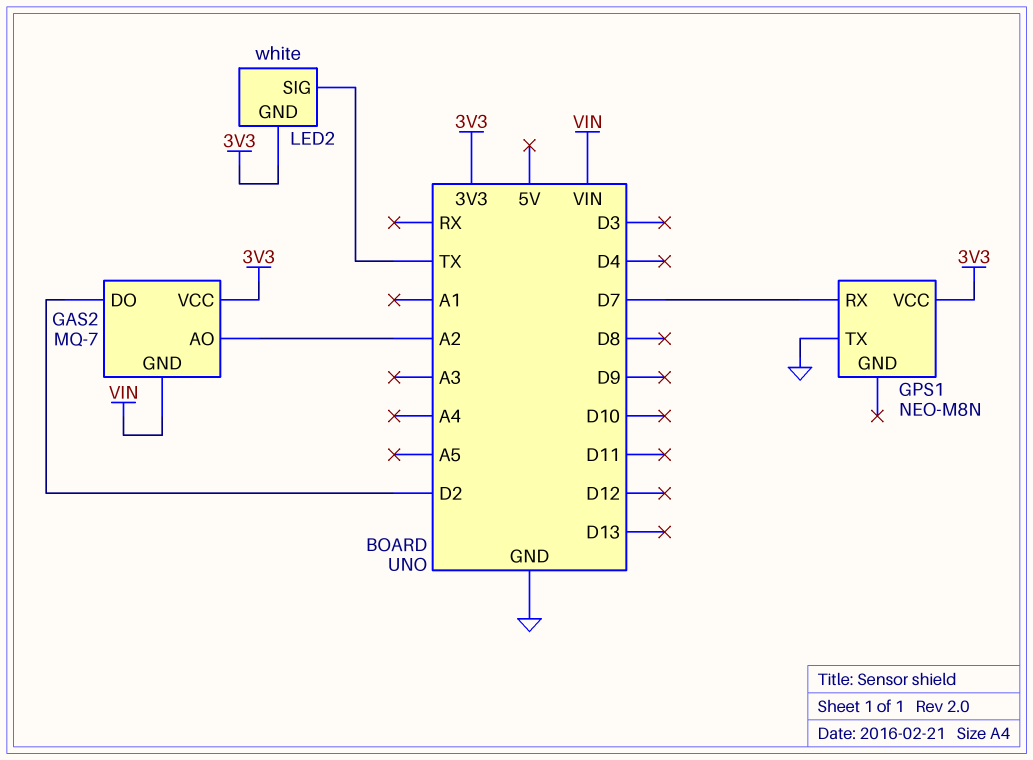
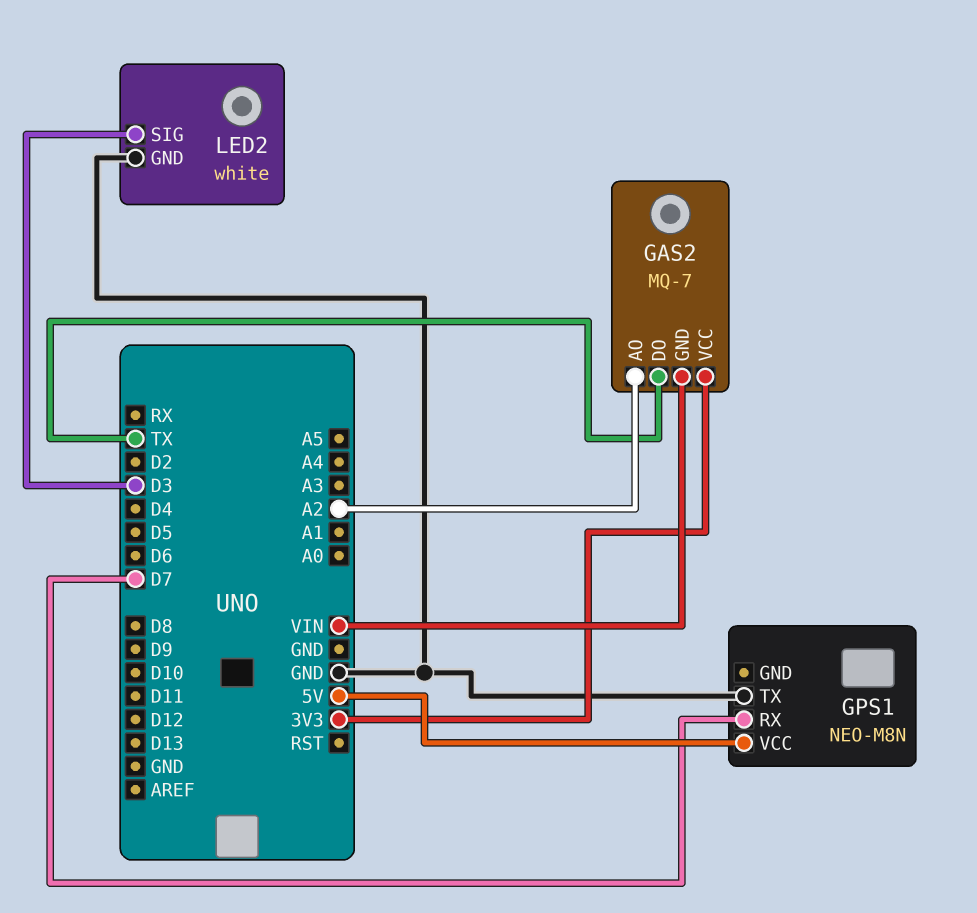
GAS2 pin DO: D2 -> TX
GPS1 pin VCC: 3V3 -> 5V
LED2 pin GND: 3V3 -> GND
LED2 pin SIG: TX -> D3

